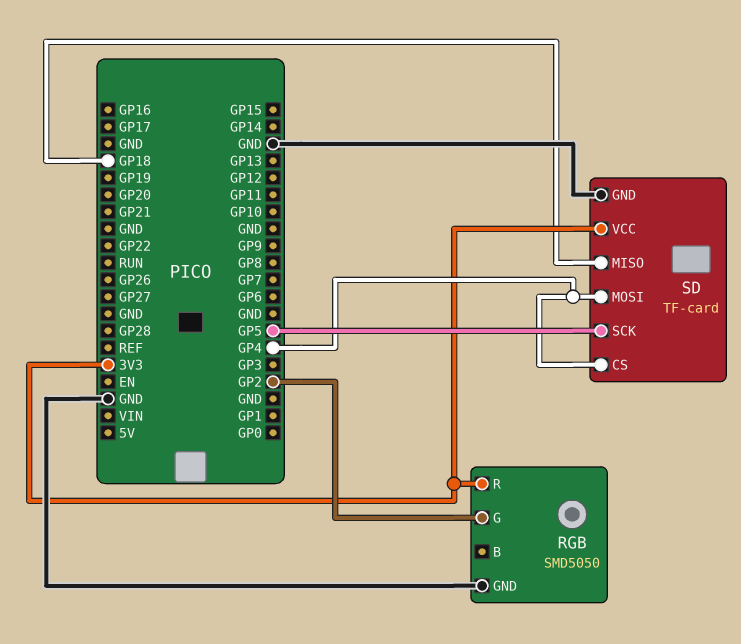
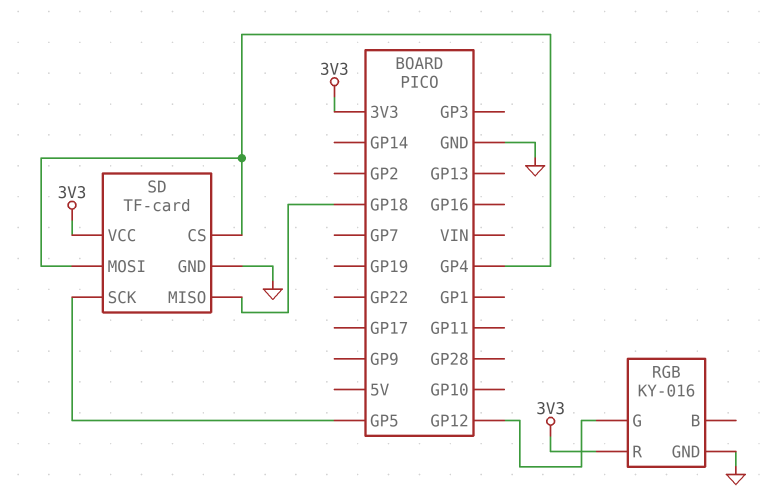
RGB: SMD5050 -> KY-016
RGB pin G: GP2 -> GP12

